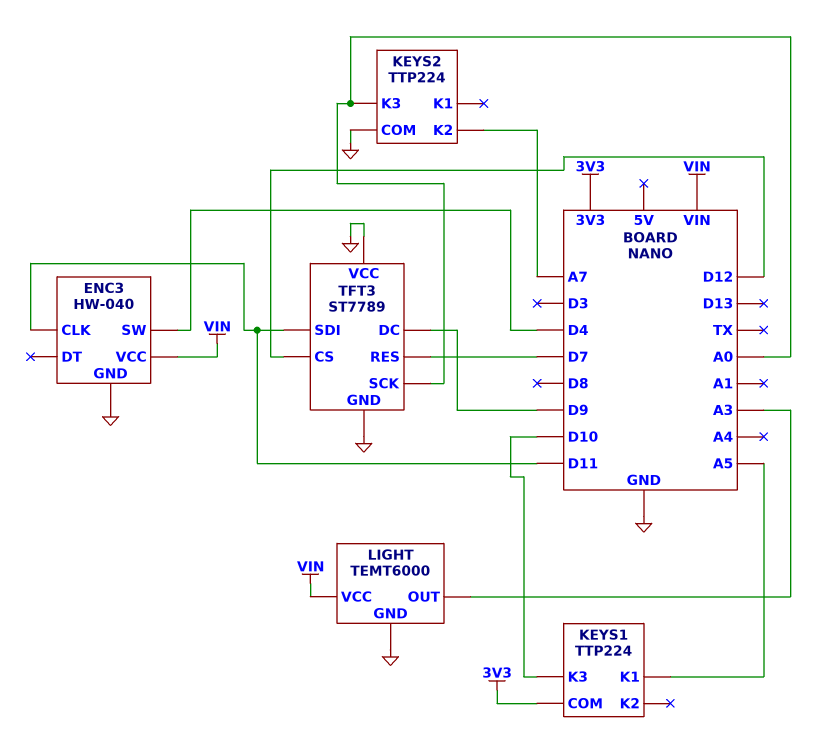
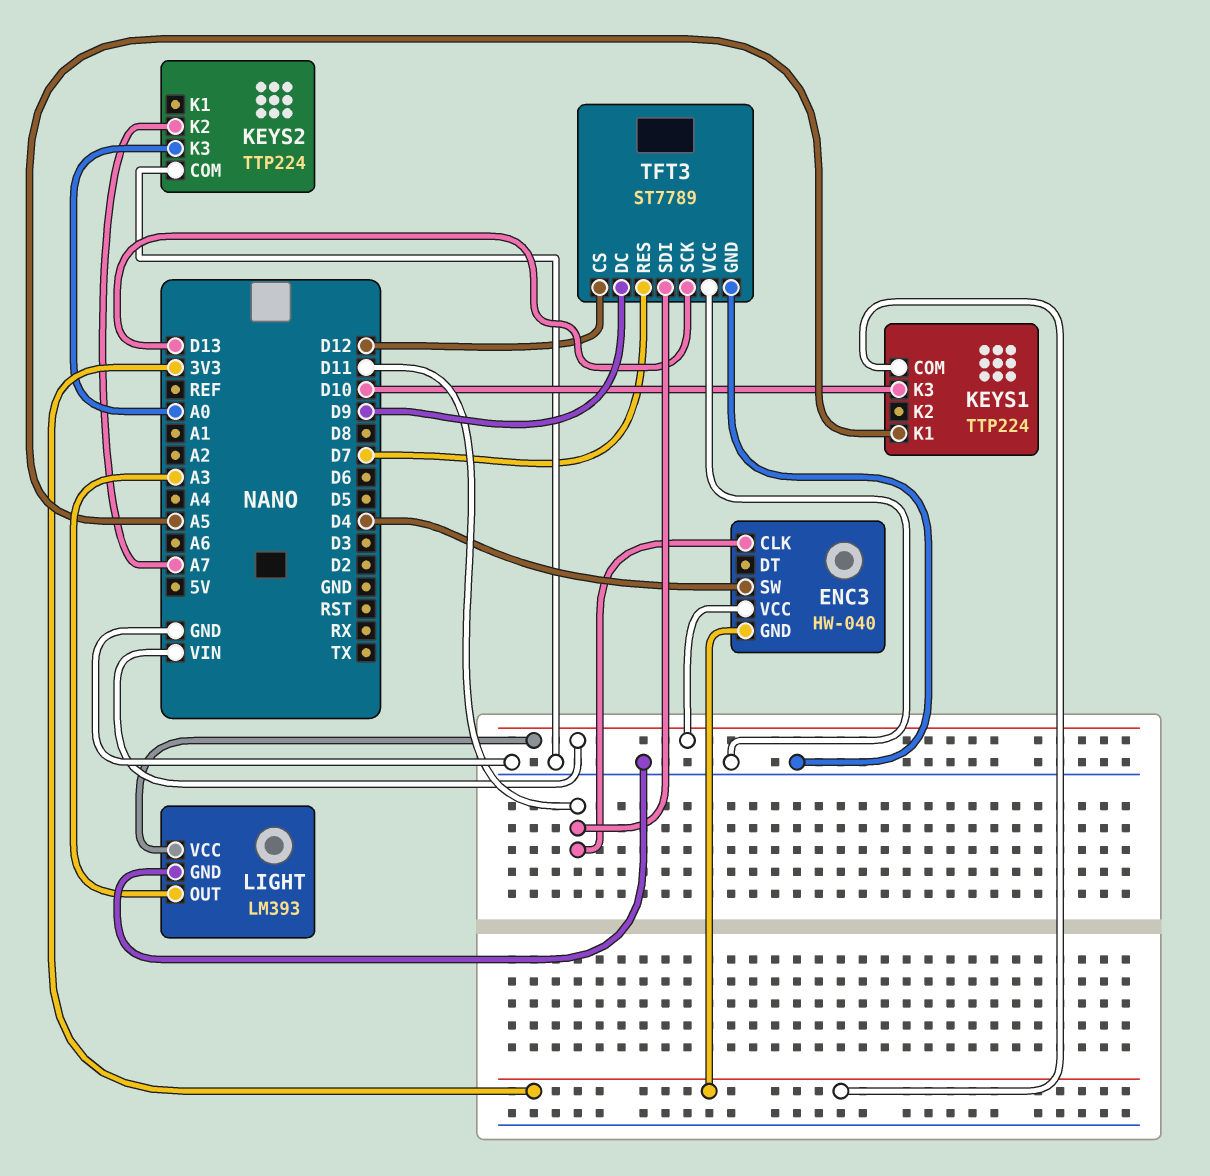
ENC3 pin GND: GND -> 3V3
LIGHT: TEMT6000 -> LM393
TFT3 pin SCK: A0 -> D13

